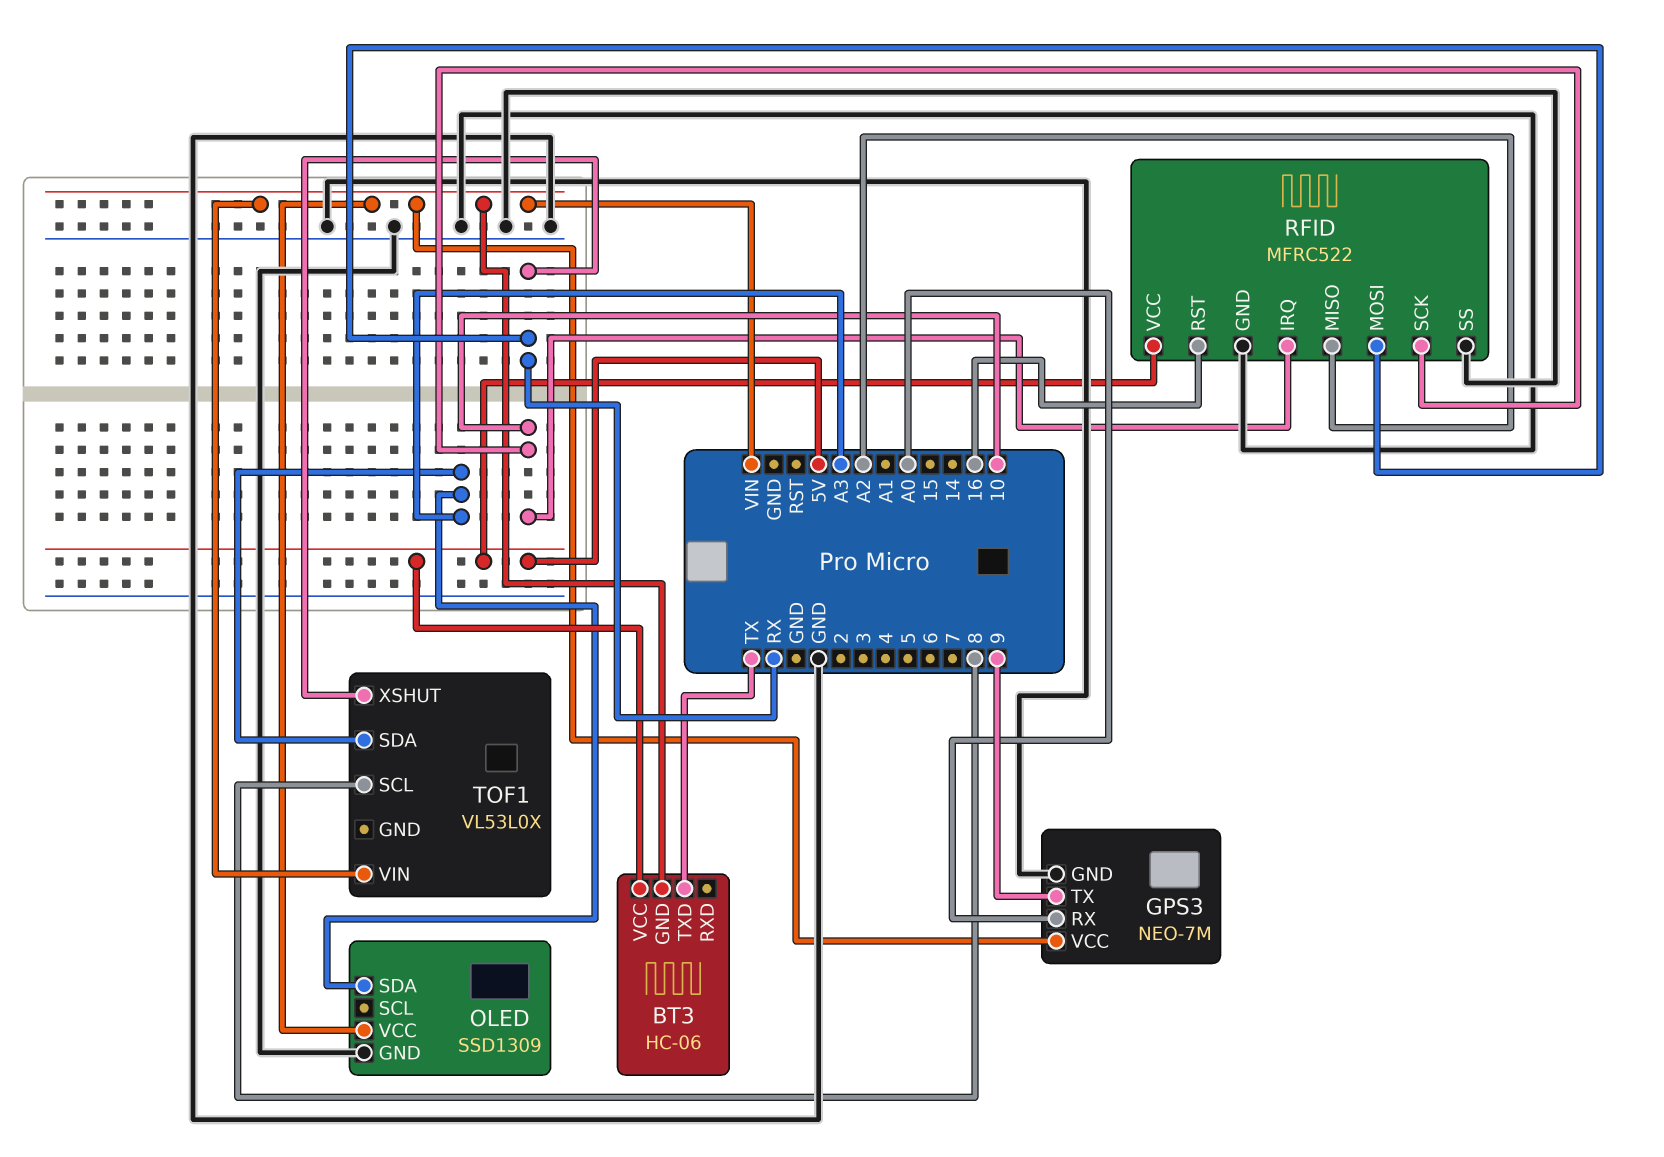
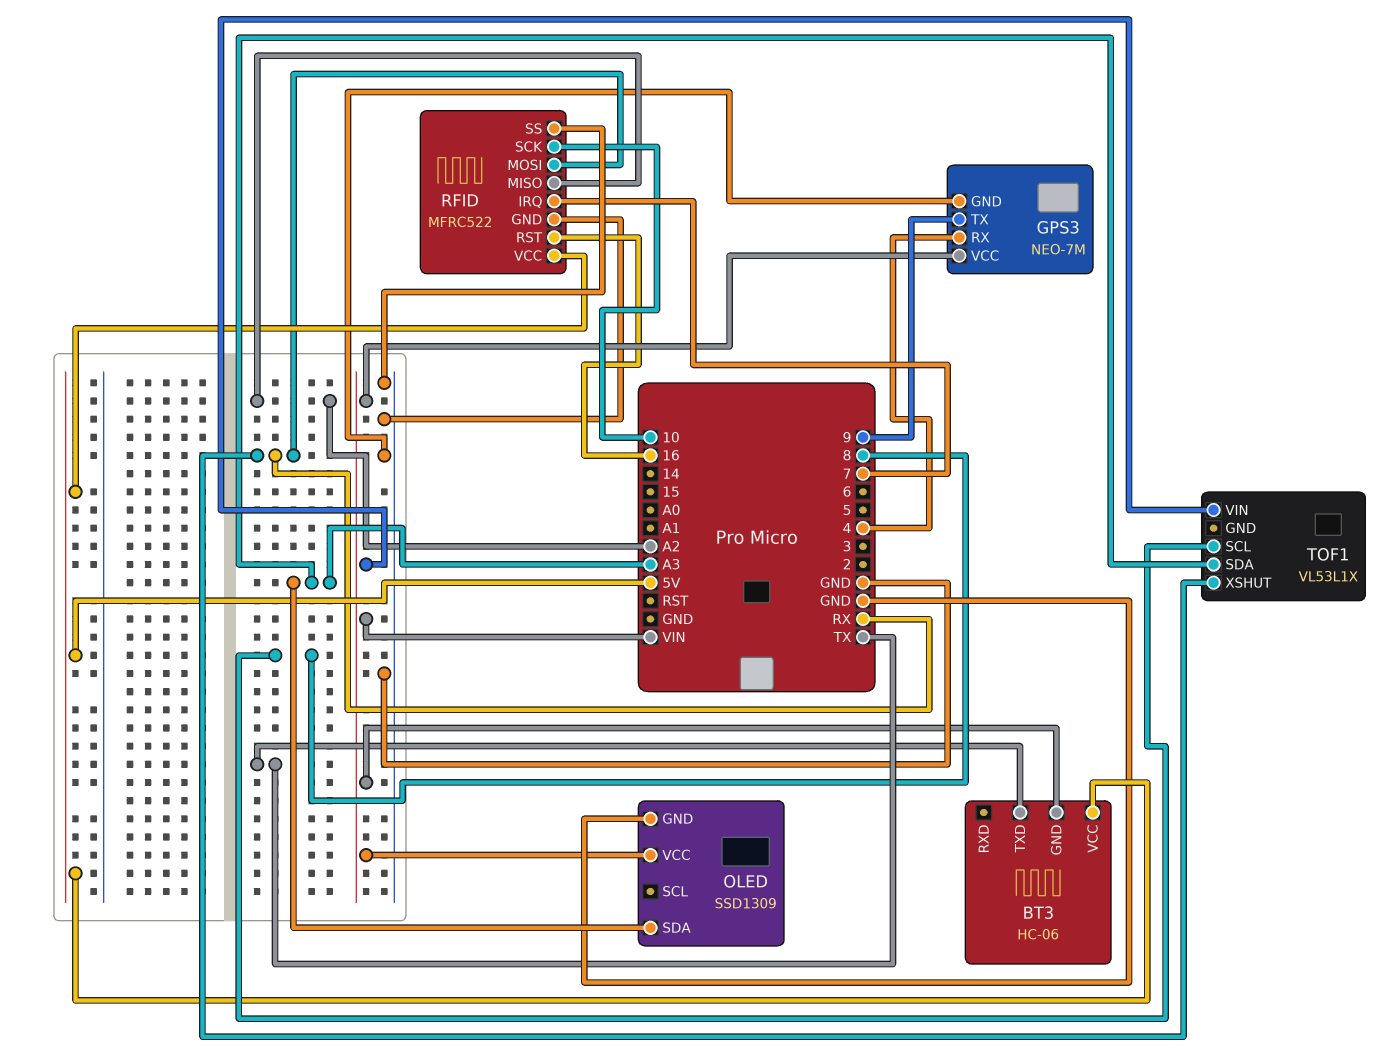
GPS3 pin RX: A0 -> 4
RFID pin IRQ: 10 -> 7
TOF1: VL53L0X -> VL53L1X

